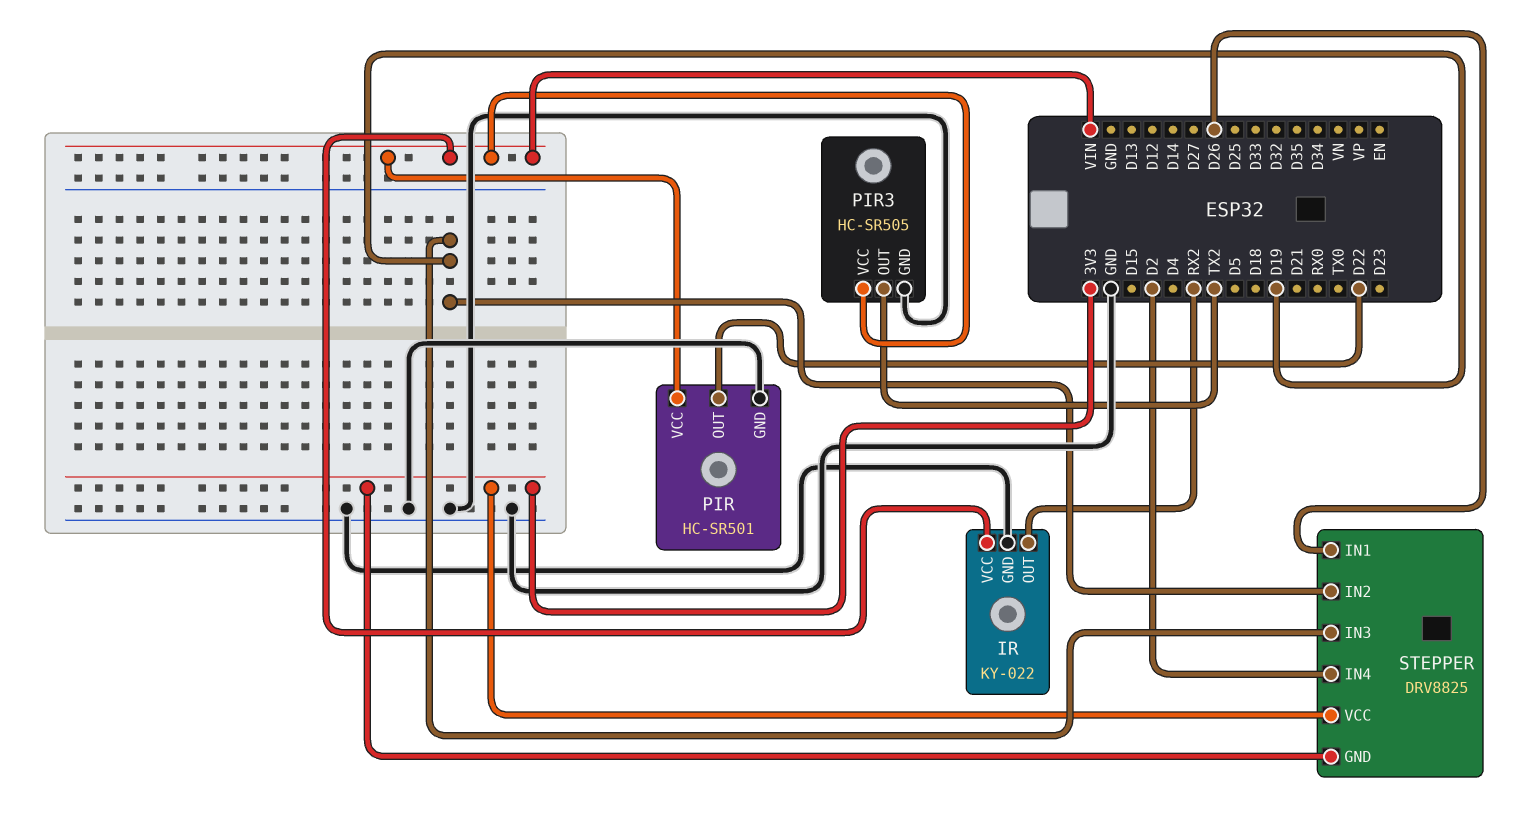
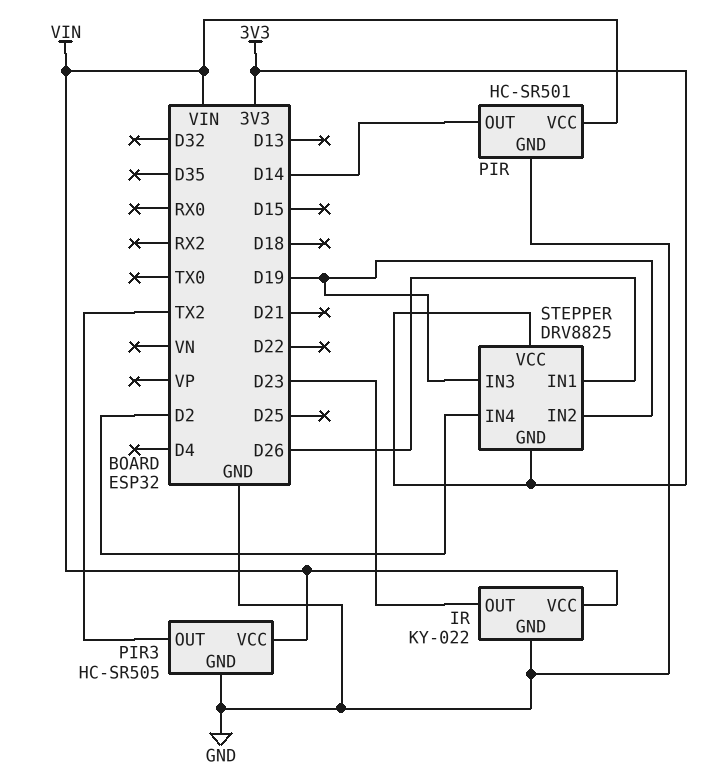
IR pin OUT: RX2 -> D23
PIR pin OUT: D22 -> D14

